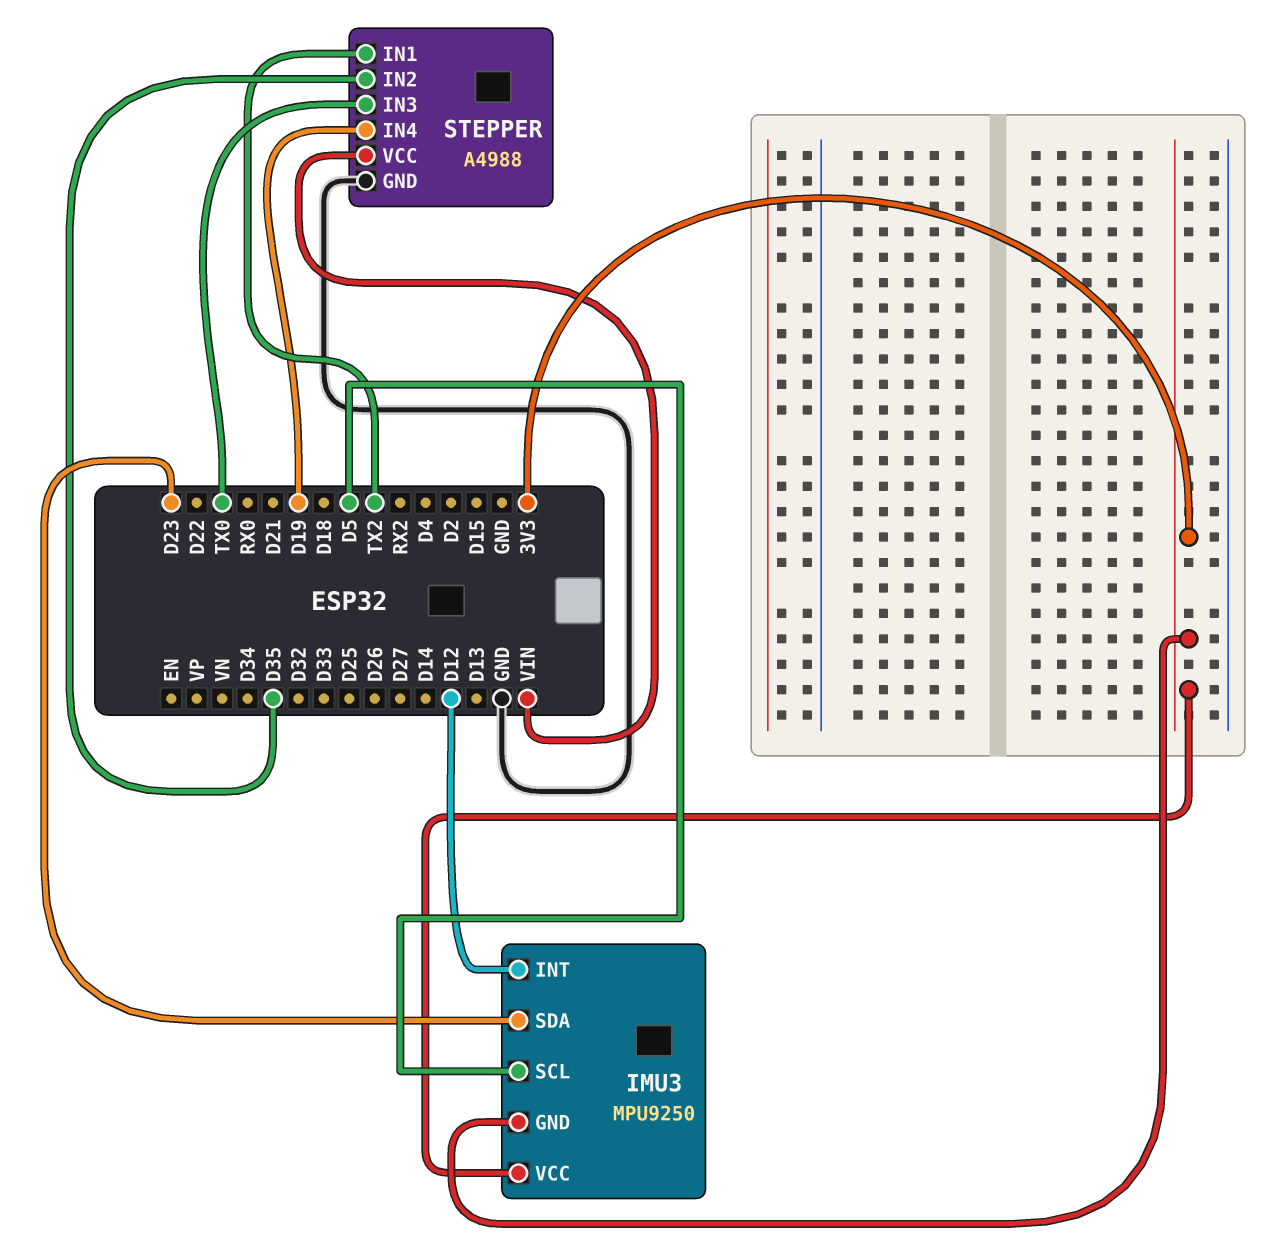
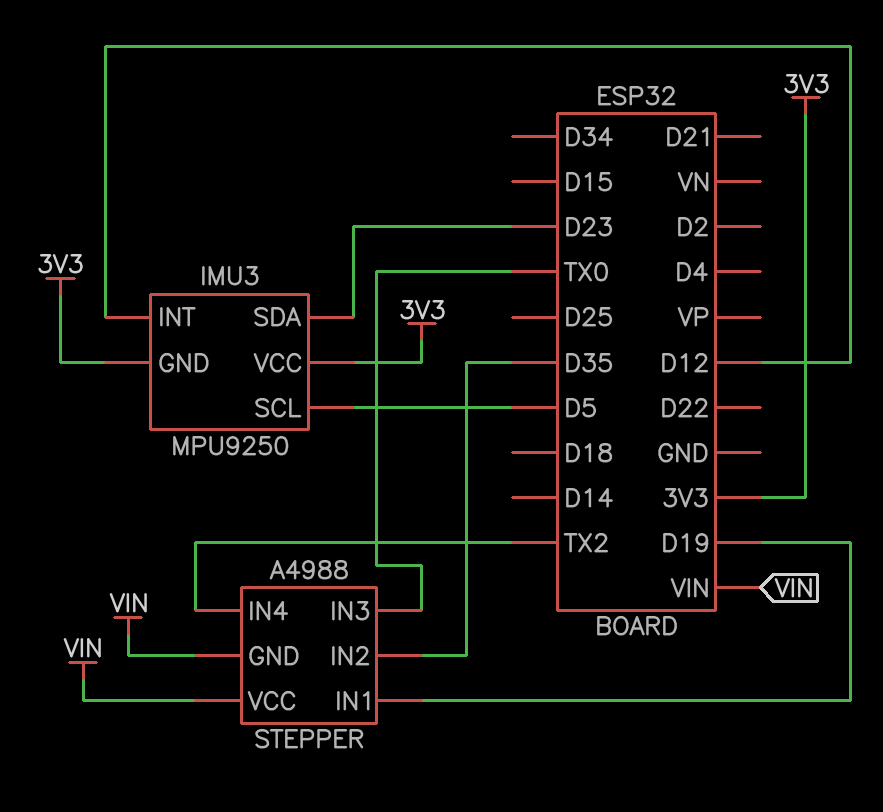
STEPPER pin GND: GND -> VIN
STEPPER pin IN1: TX2 -> D19
STEPPER pin IN4: D19 -> TX2

